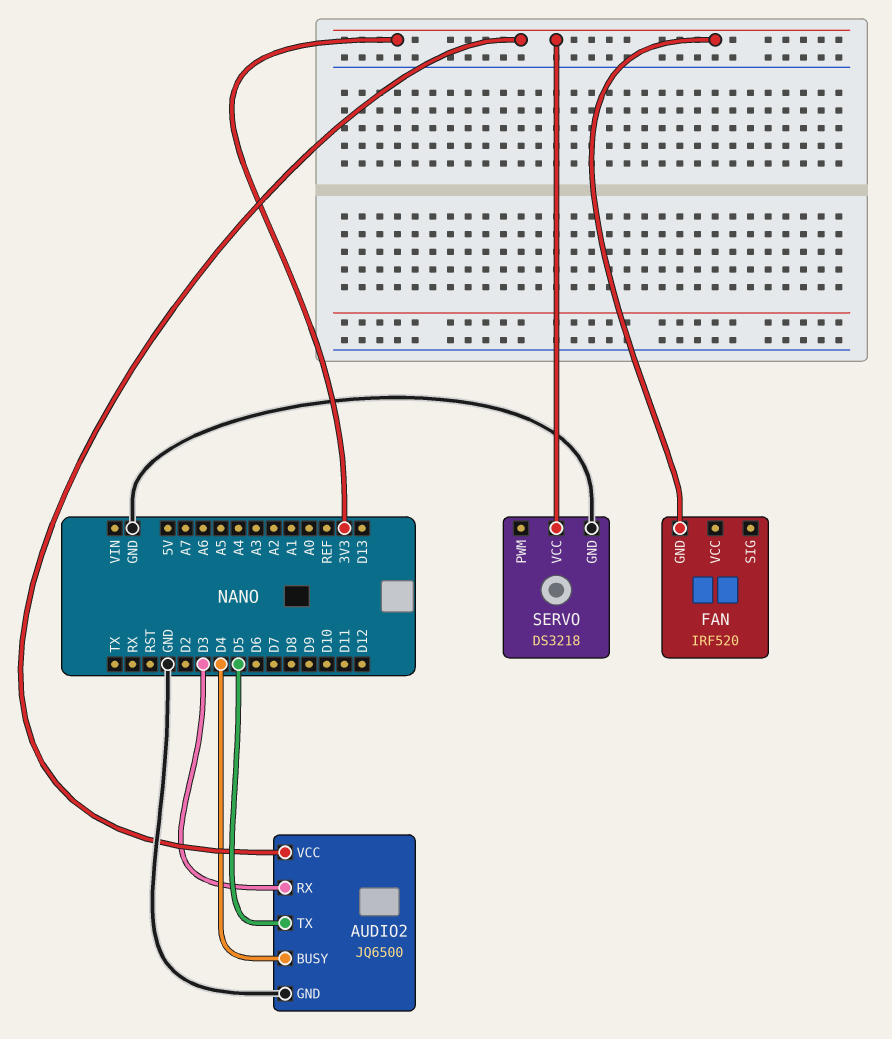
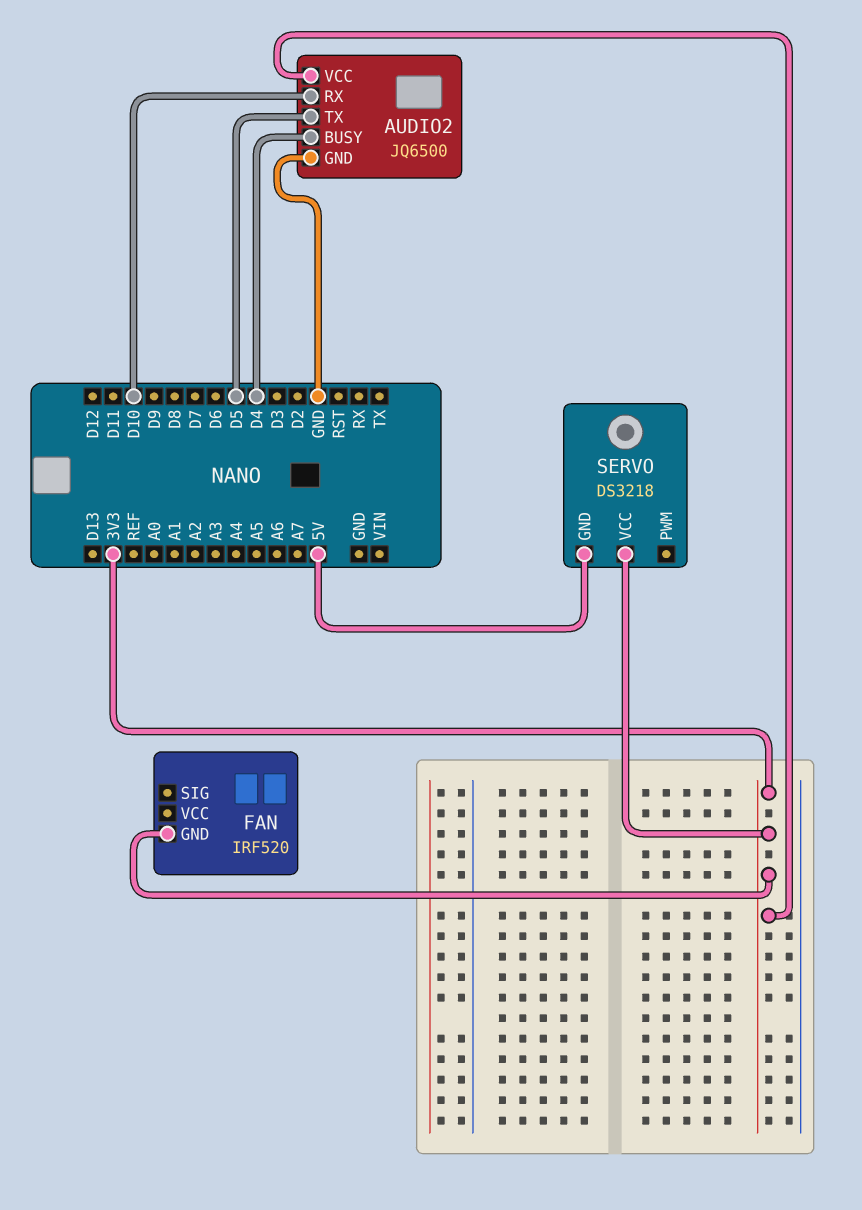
AUDIO2 pin RX: D3 -> D10
SERVO pin GND: GND -> 5V

